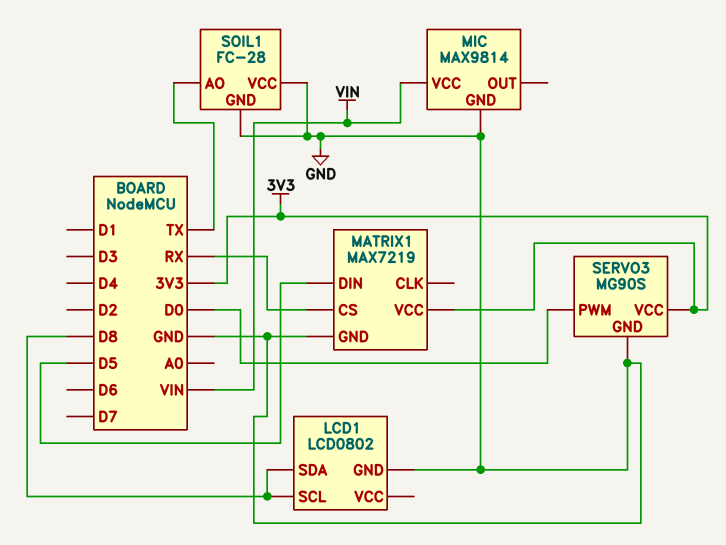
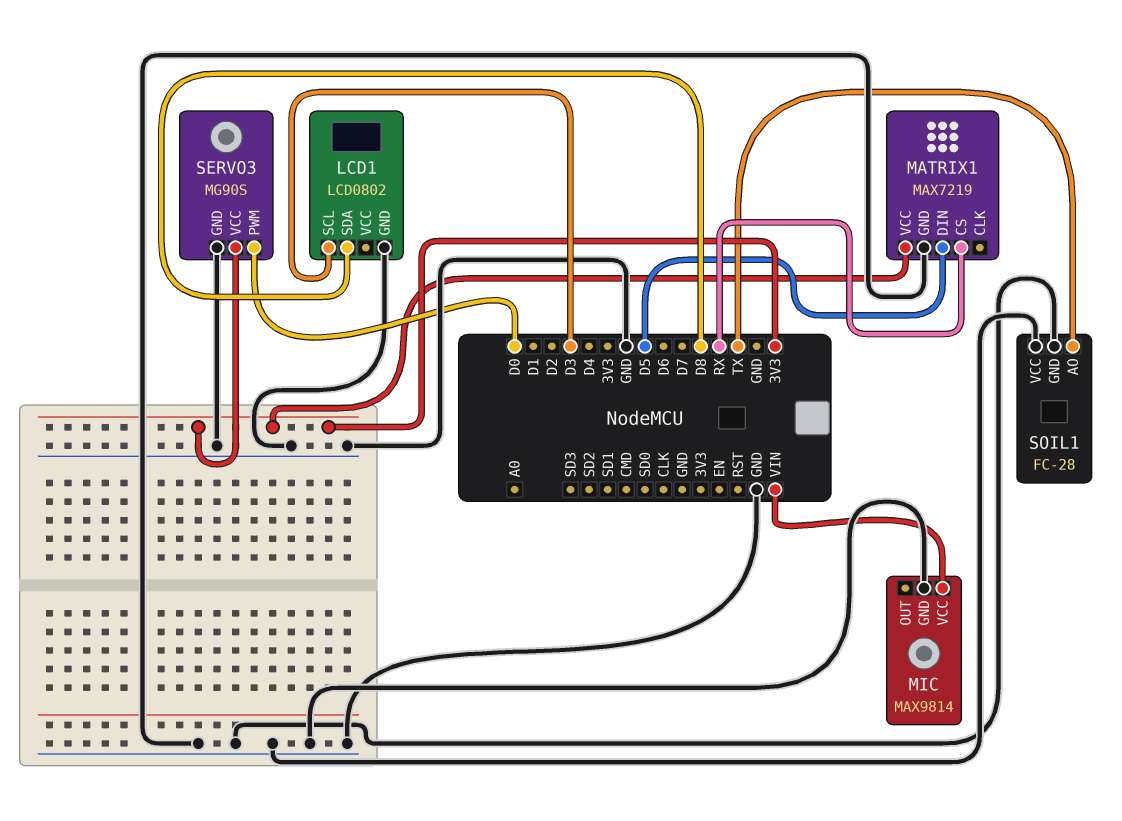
LCD1 pin SCL: D8 -> D3

